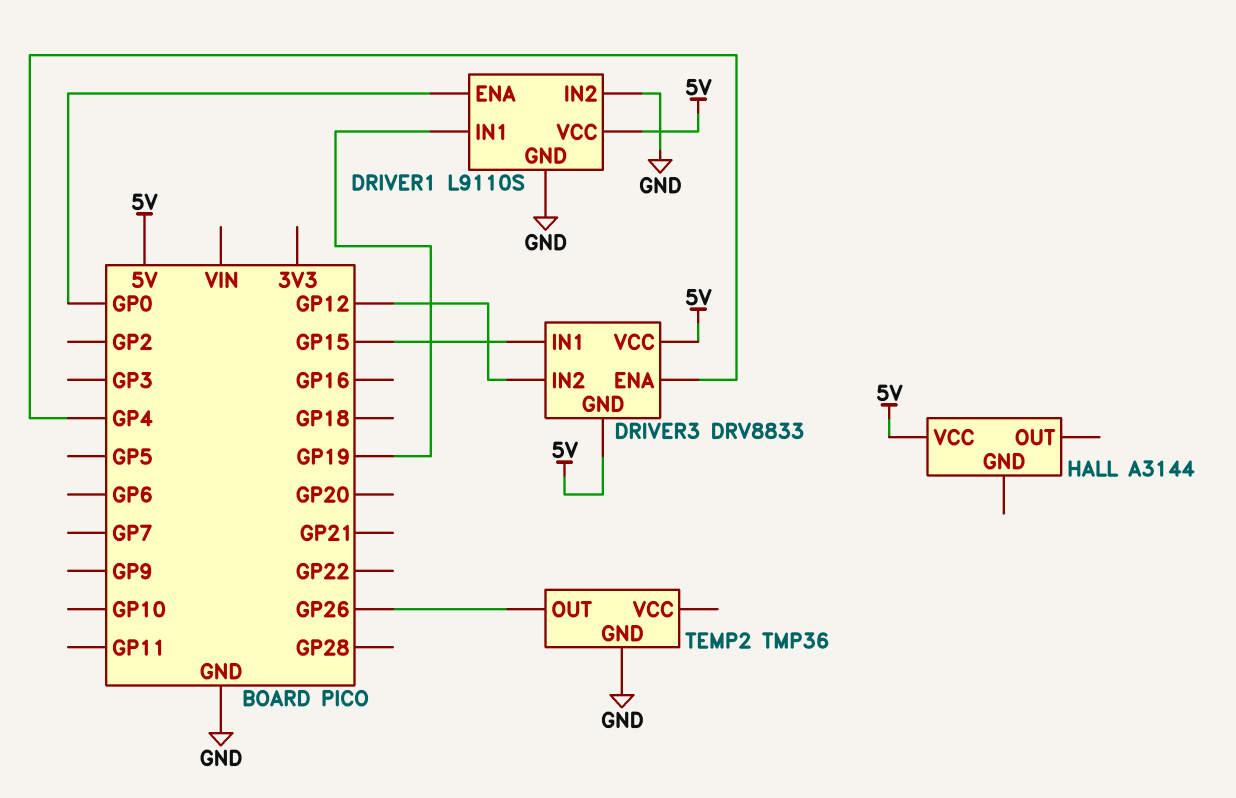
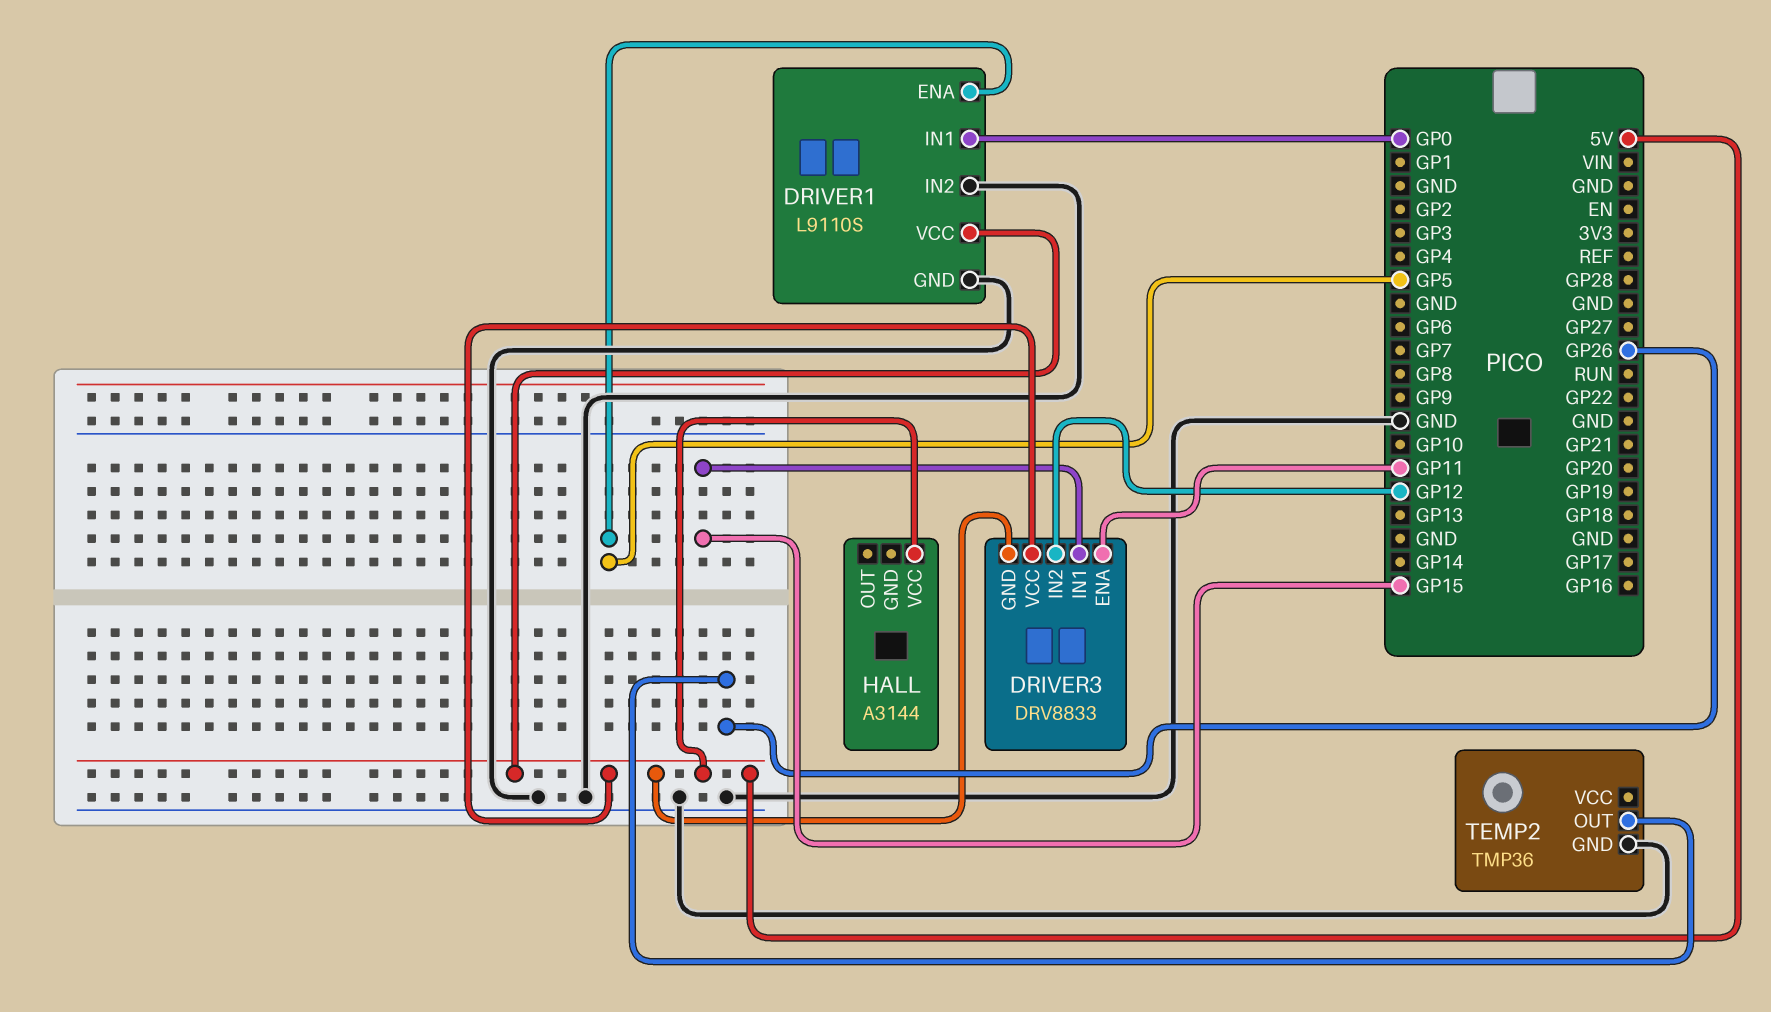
DRIVER1 pin ENA: GP0 -> GP5
DRIVER1 pin IN1: GP19 -> GP0
DRIVER3 pin ENA: GP4 -> GP11

